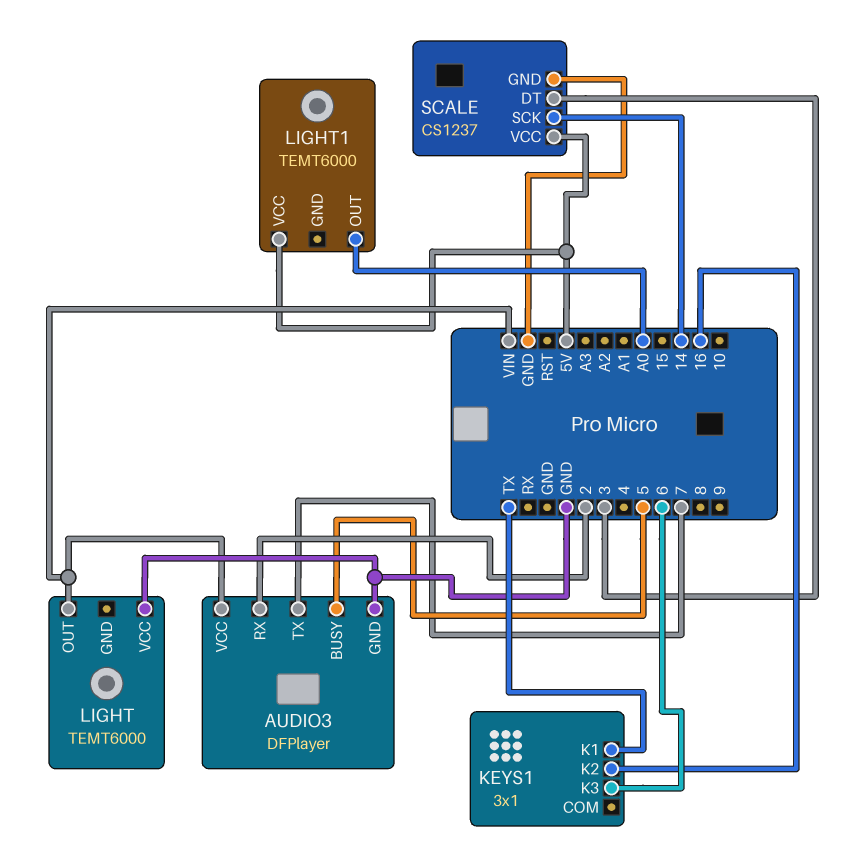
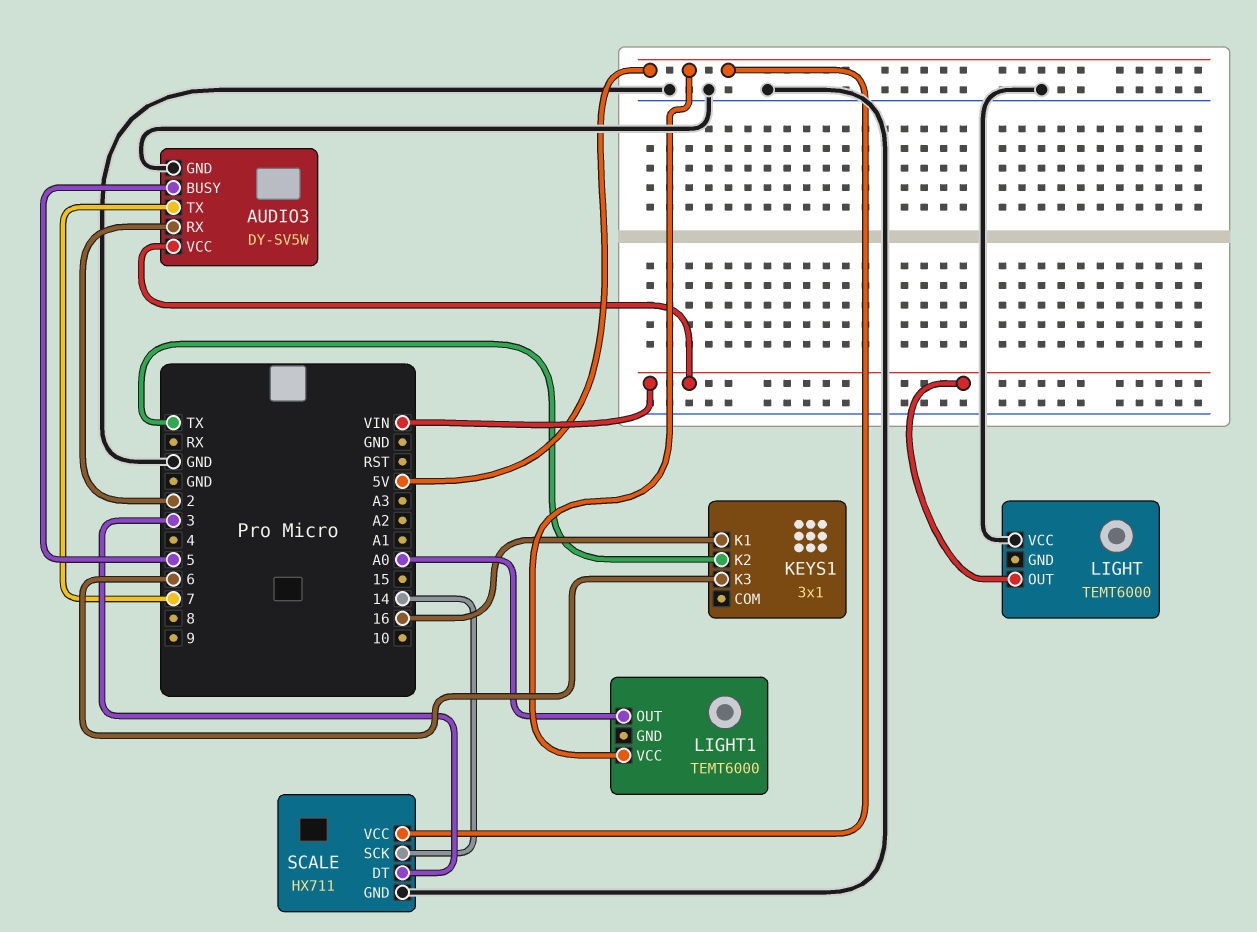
AUDIO3: DFPlayer -> DY-SV5W
KEYS1 pin K1: TX -> 16
KEYS1 pin K2: 16 -> TX
SCALE: CS1237 -> HX711

